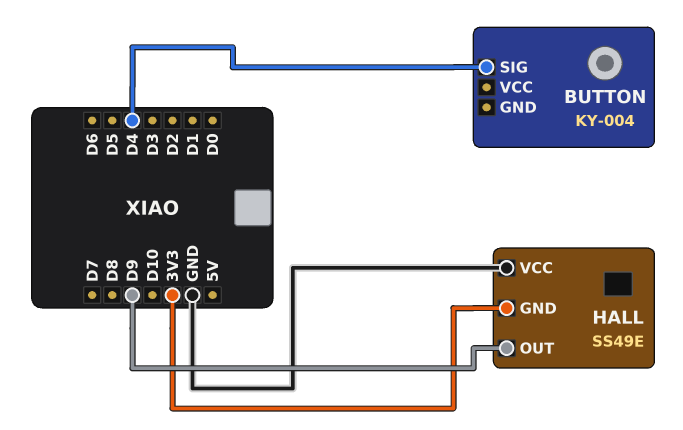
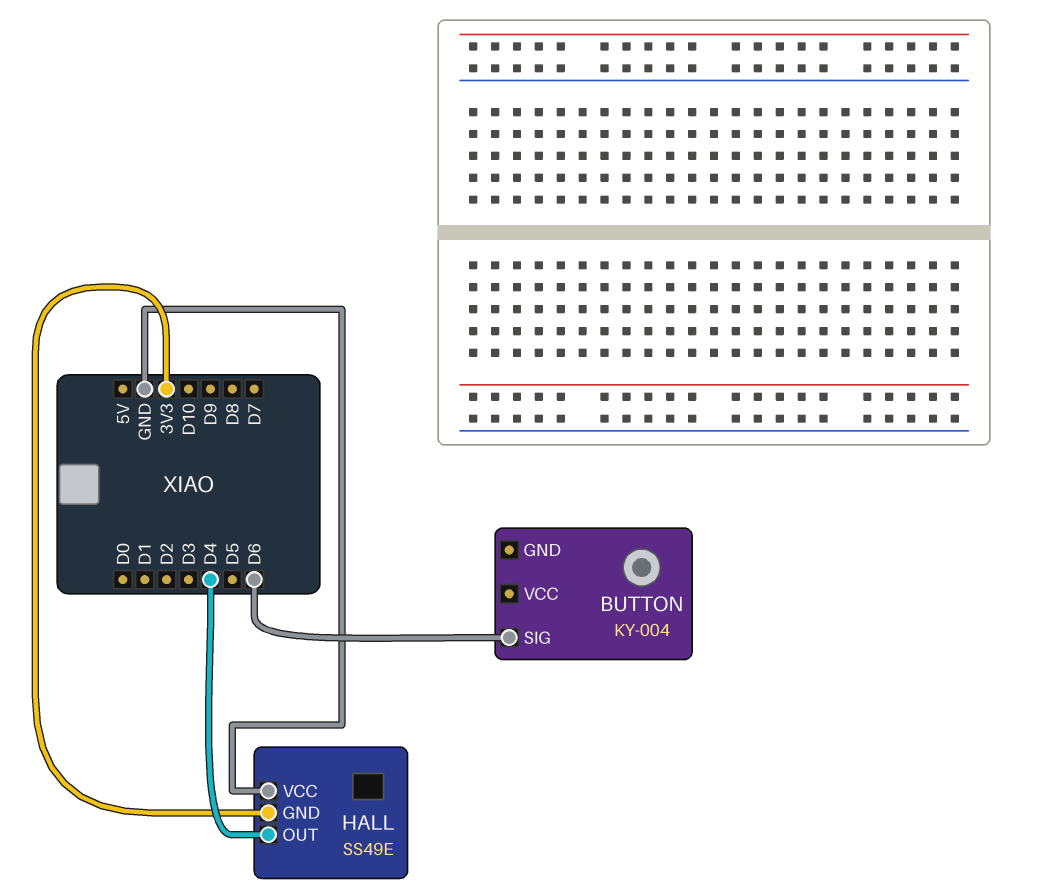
BUTTON pin SIG: D4 -> D6
HALL pin OUT: D9 -> D4

